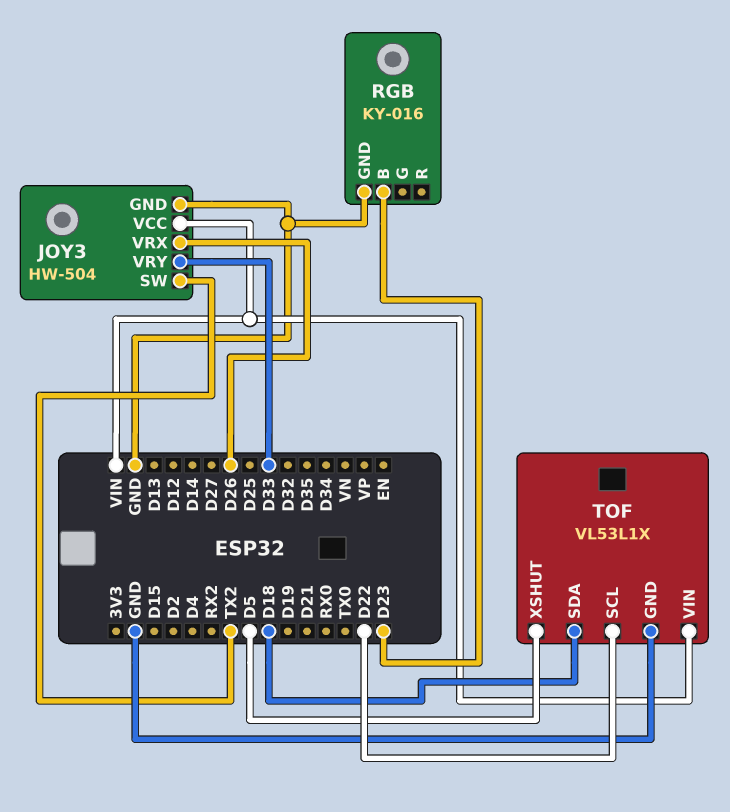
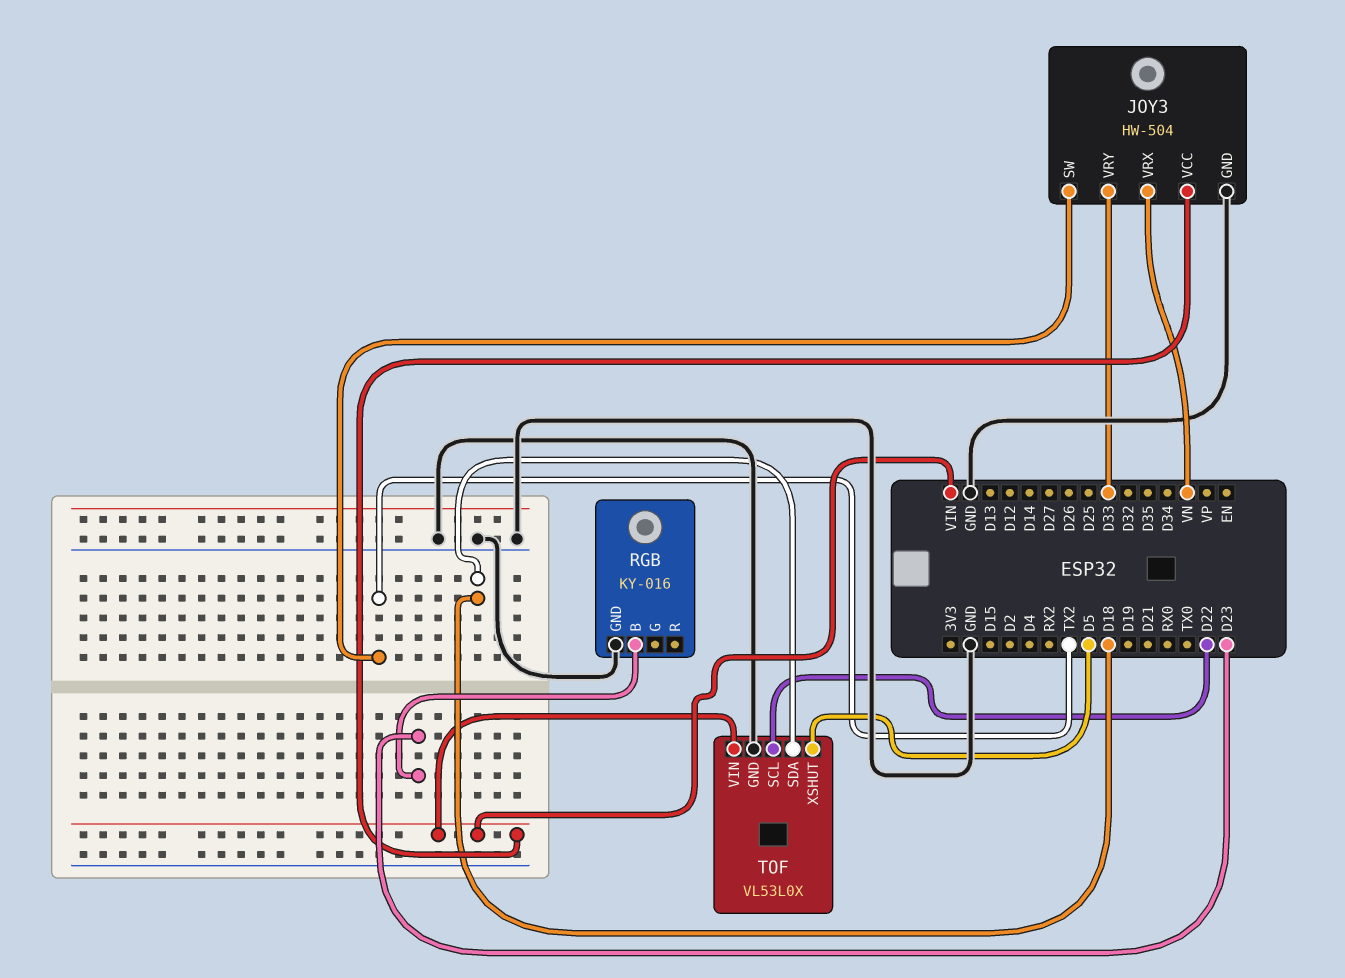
JOY3 pin VRX: D26 -> VN
TOF: VL53L1X -> VL53L0X

